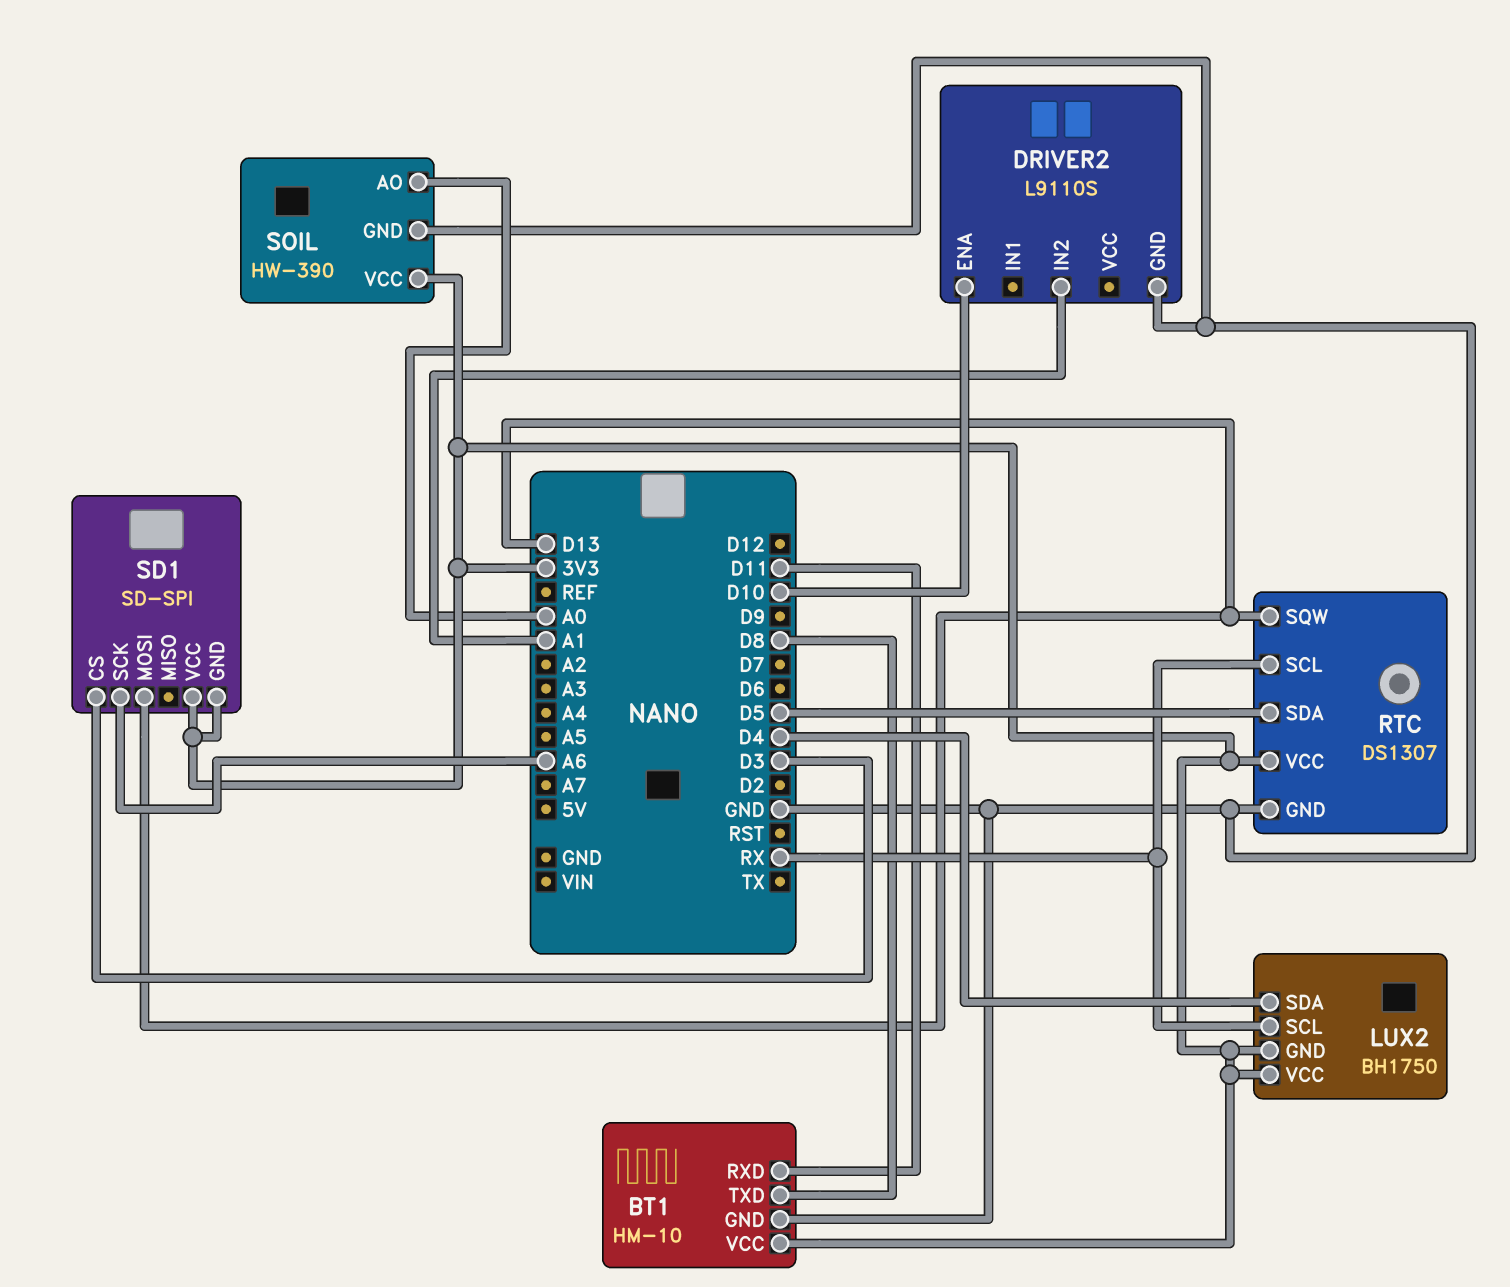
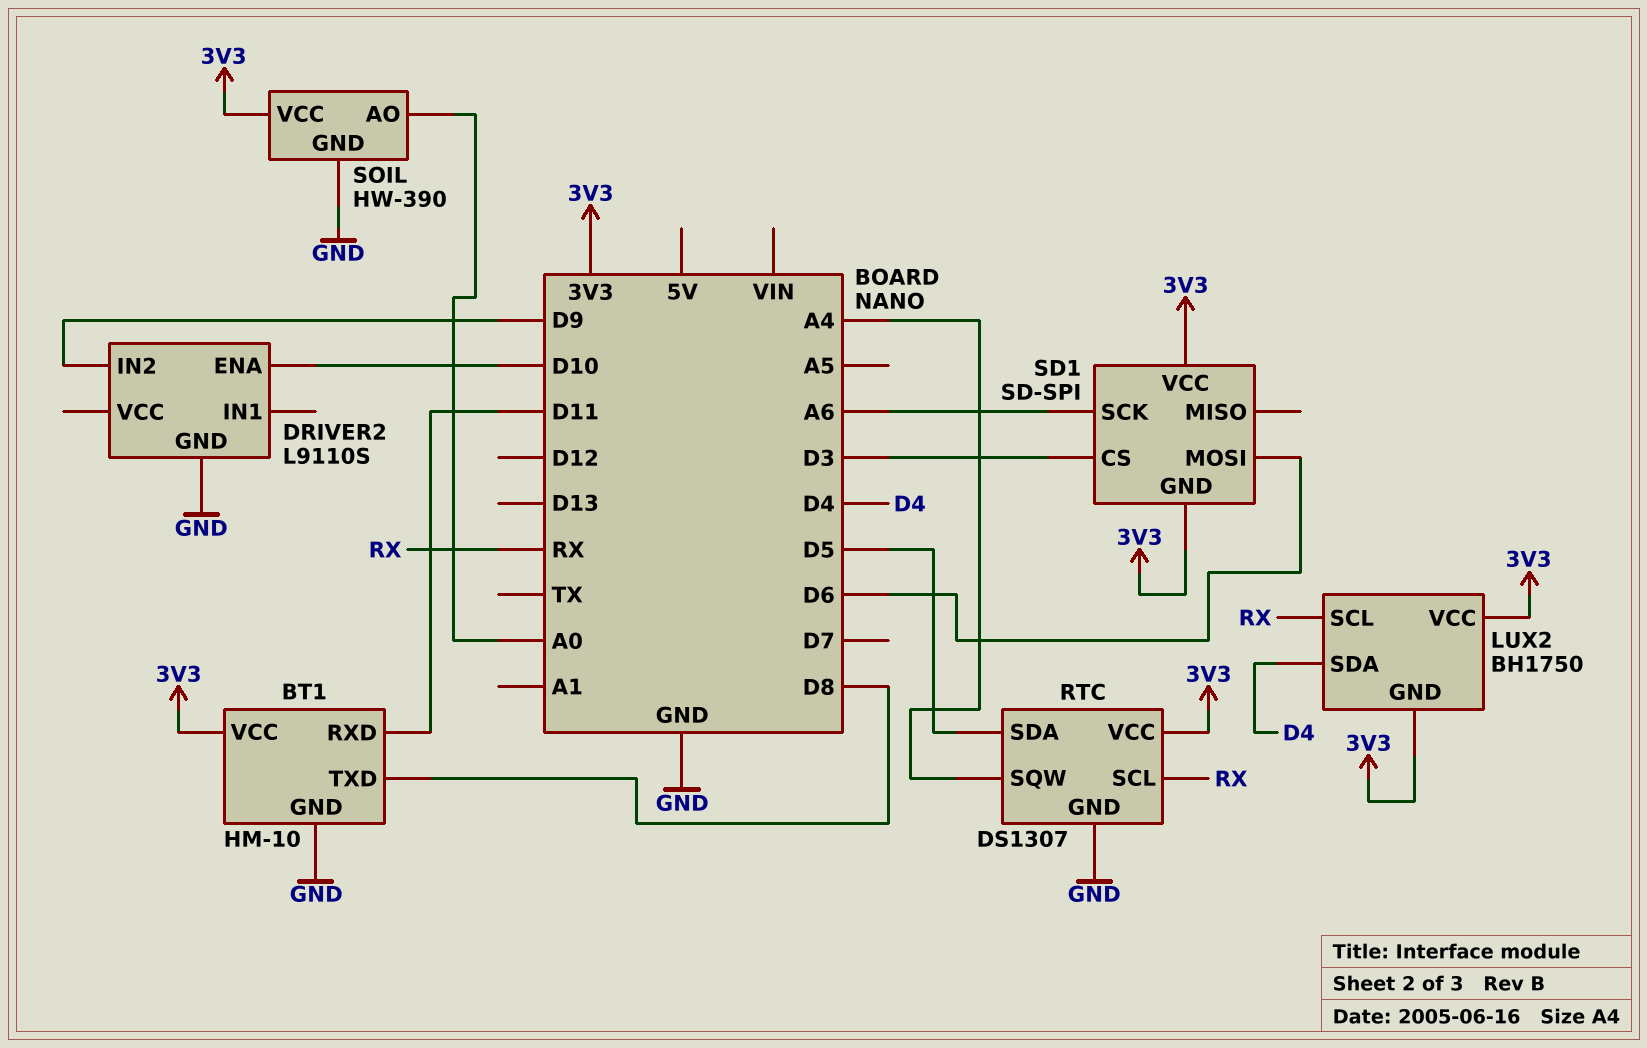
DRIVER2 pin IN2: A1 -> D9
RTC pin SQW: D13 -> A4
SD1 pin MOSI: D13 -> D6

